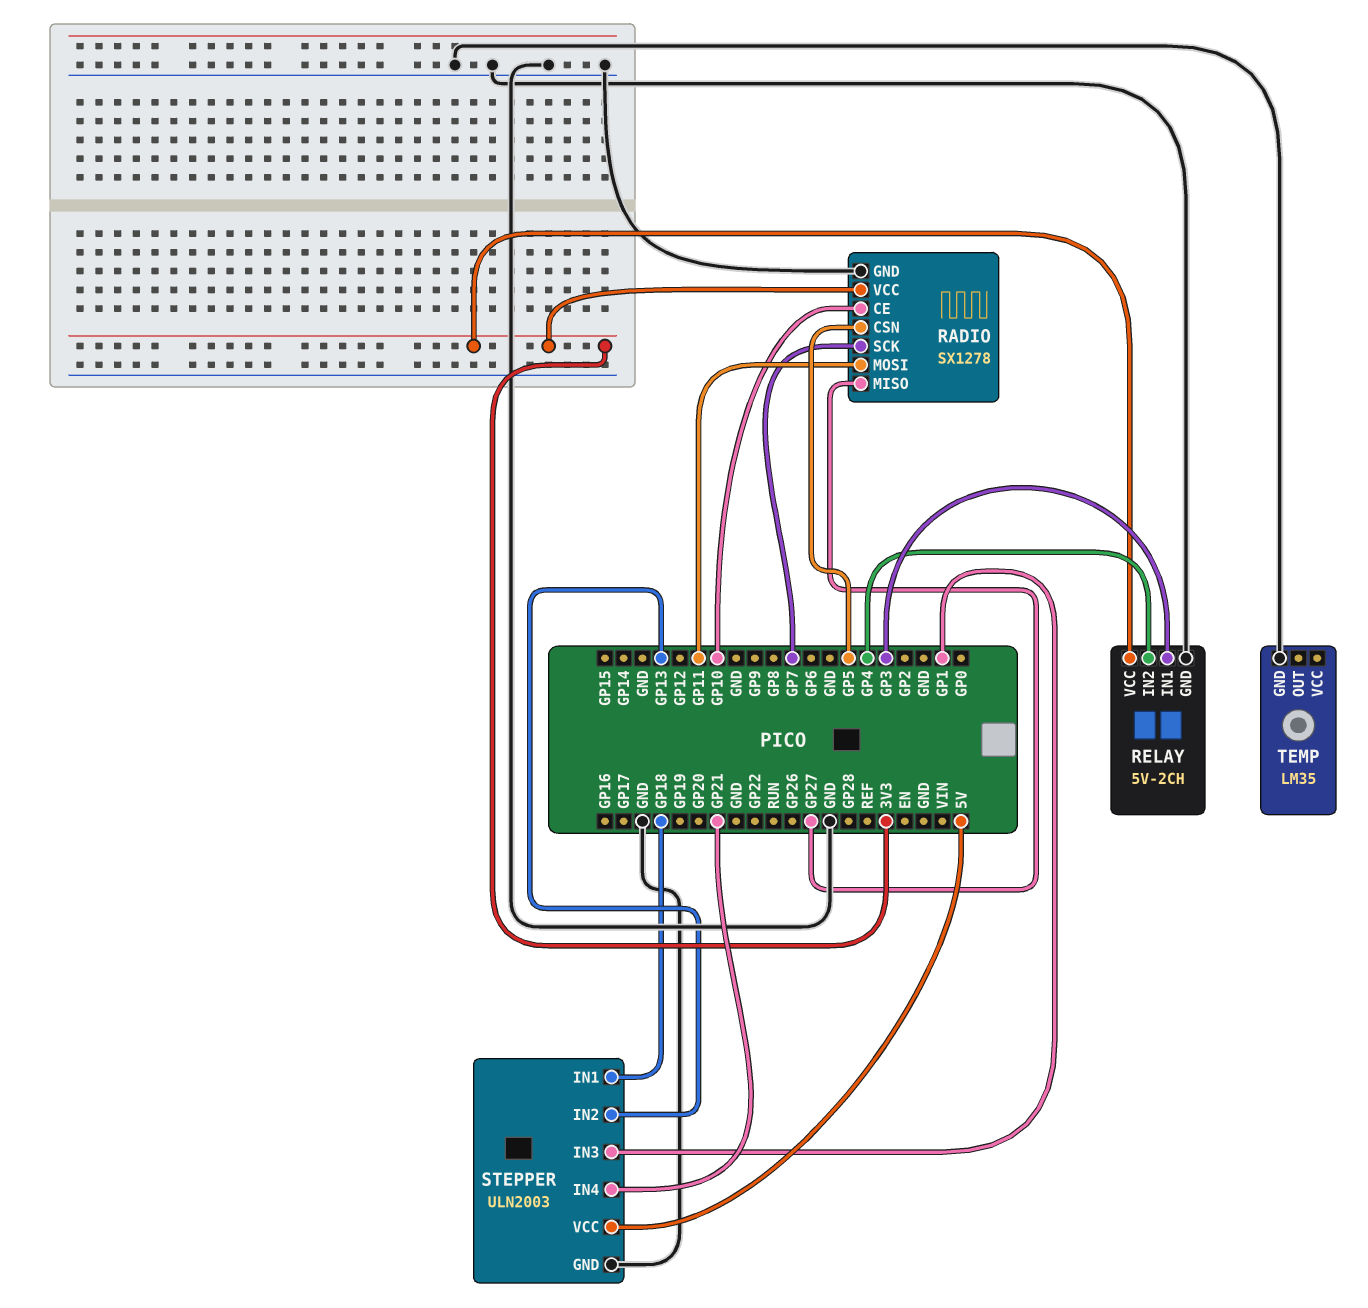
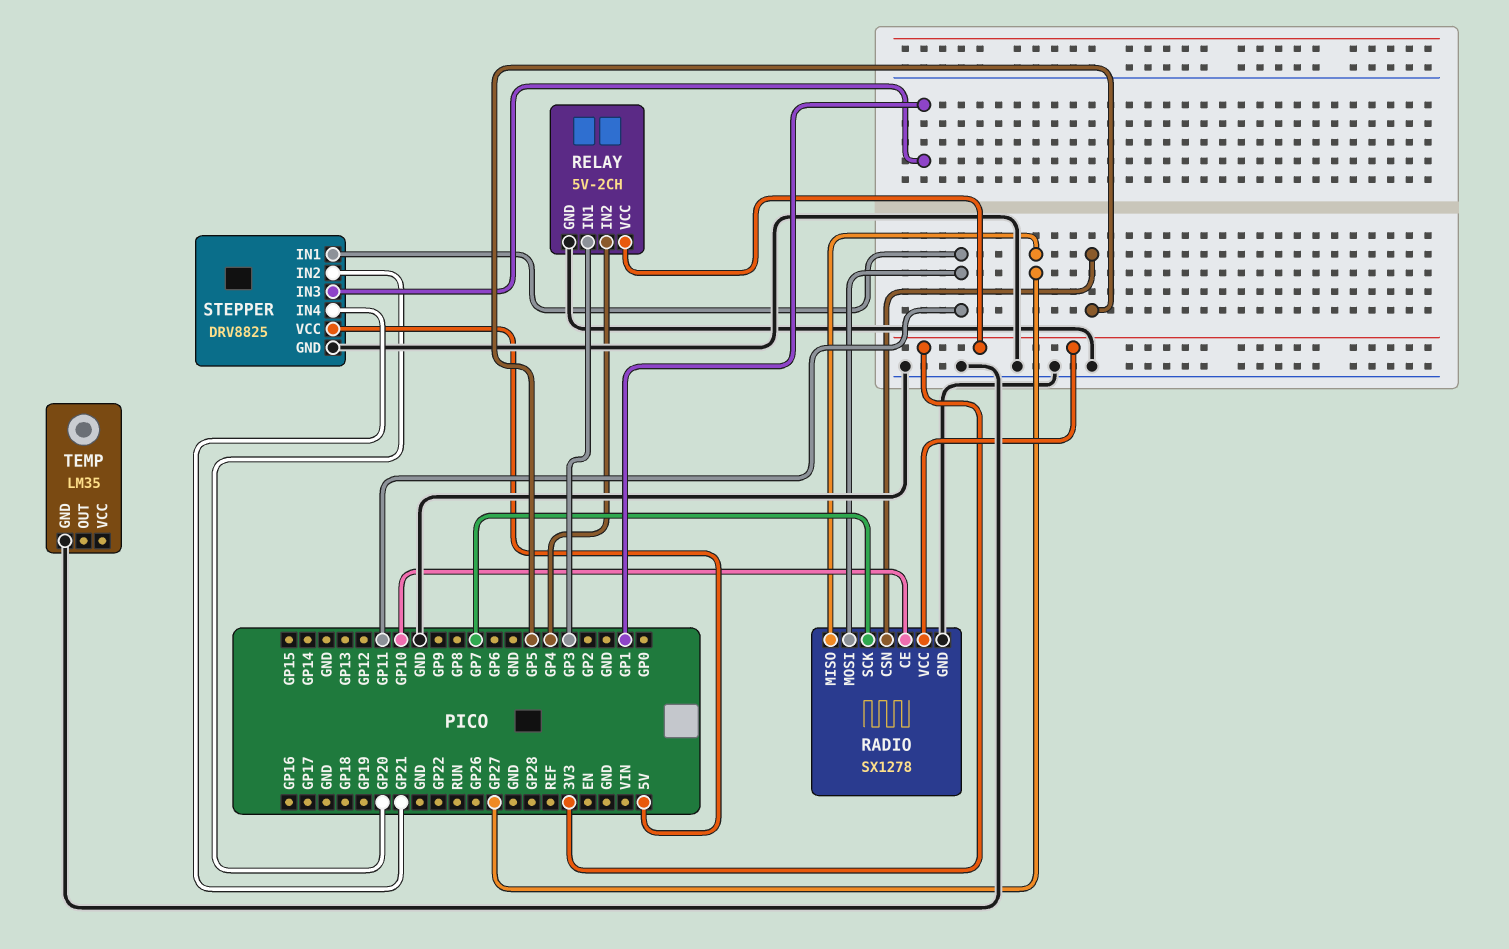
STEPPER: ULN2003 -> DRV8825
STEPPER pin IN1: GP18 -> GP11
STEPPER pin IN2: GP13 -> GP20

